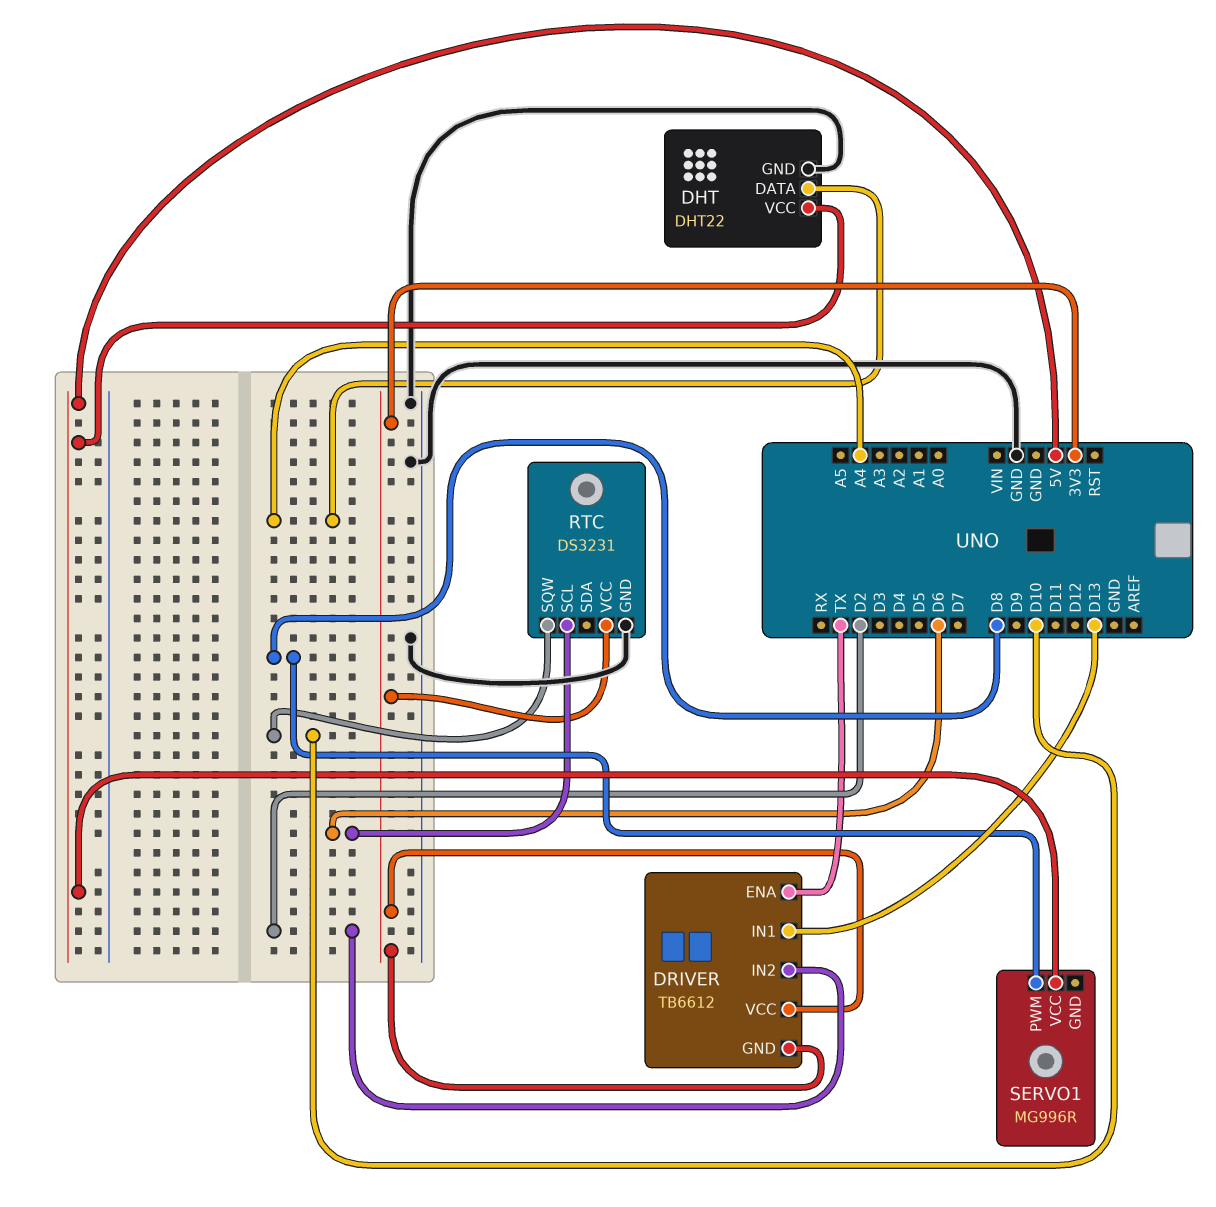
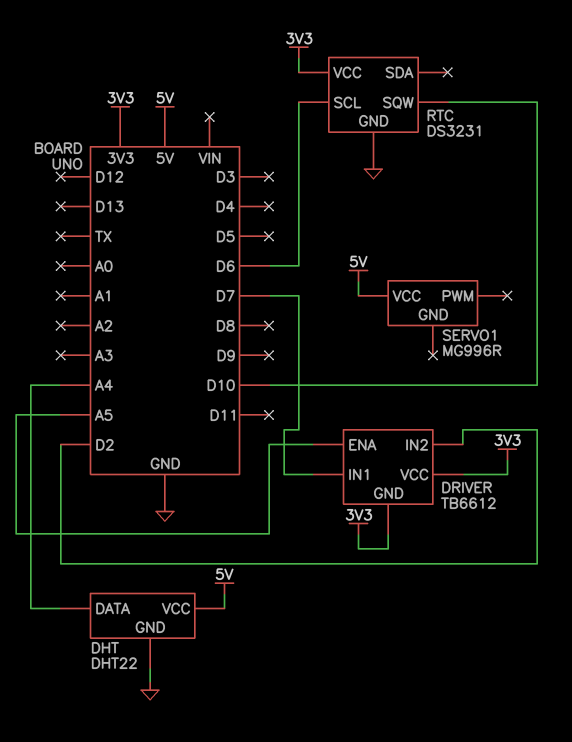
DRIVER pin ENA: TX -> A5
DRIVER pin IN1: D13 -> D7
SERVO1 pin PWM: D8 -> none

